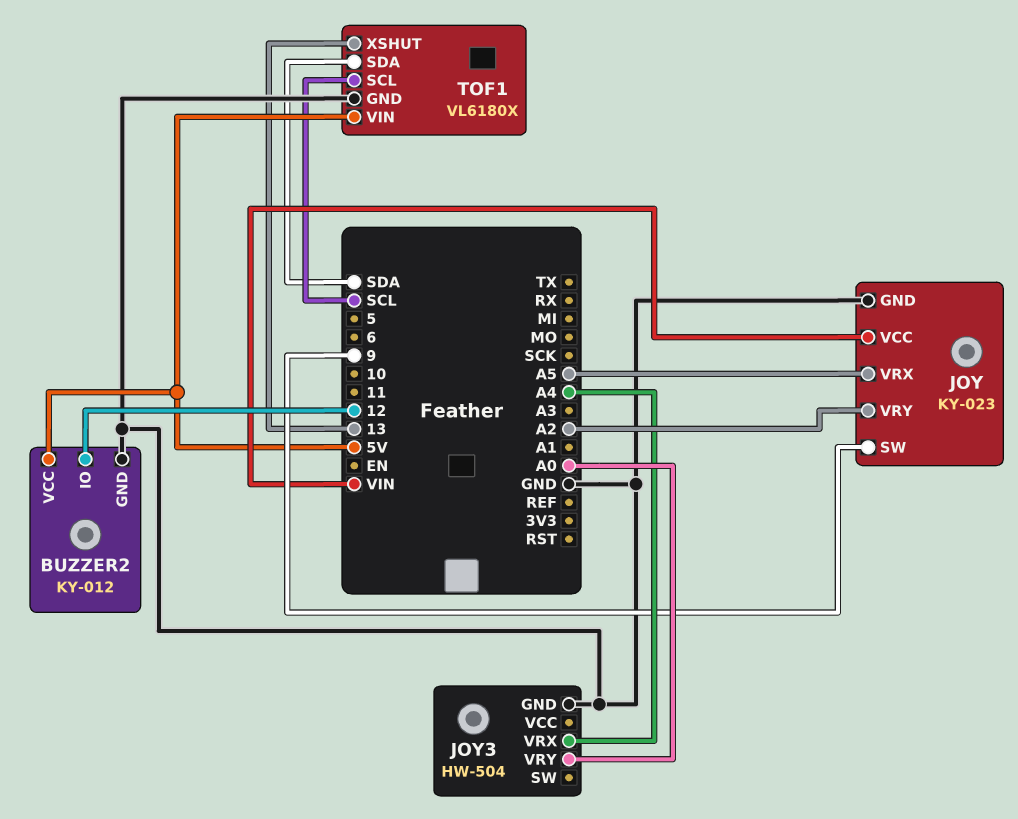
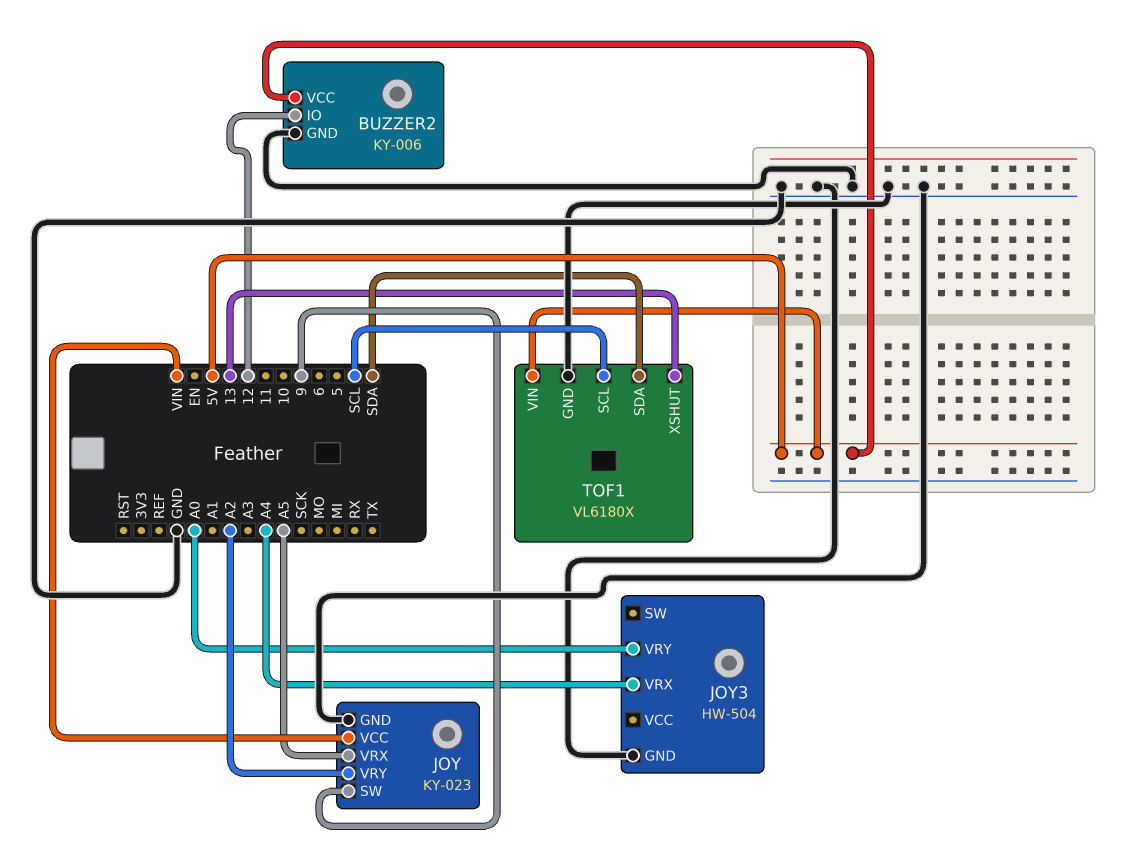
BUZZER2: KY-012 -> KY-006

